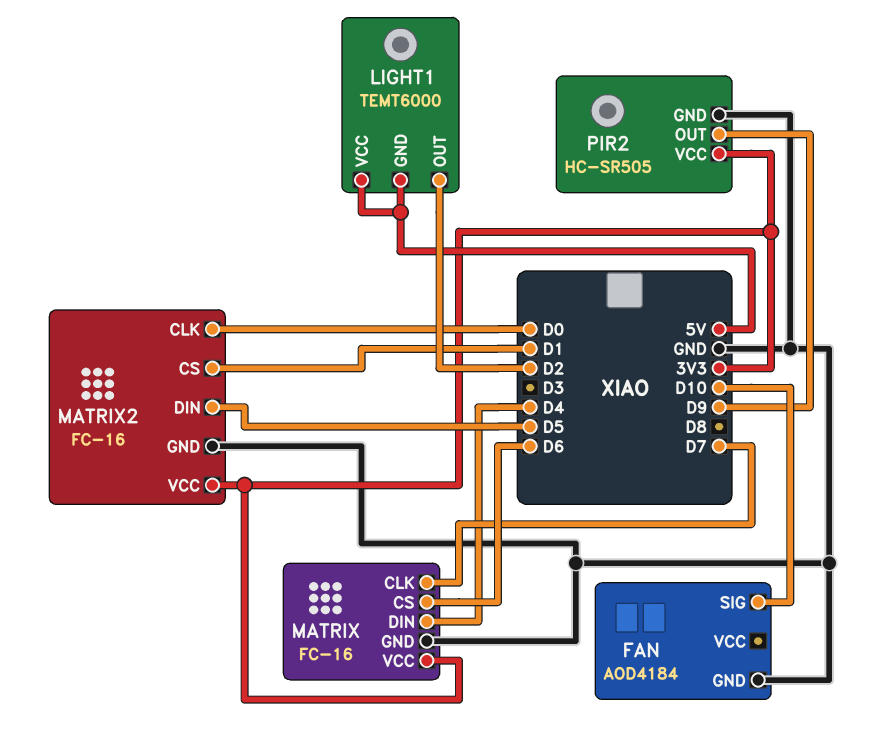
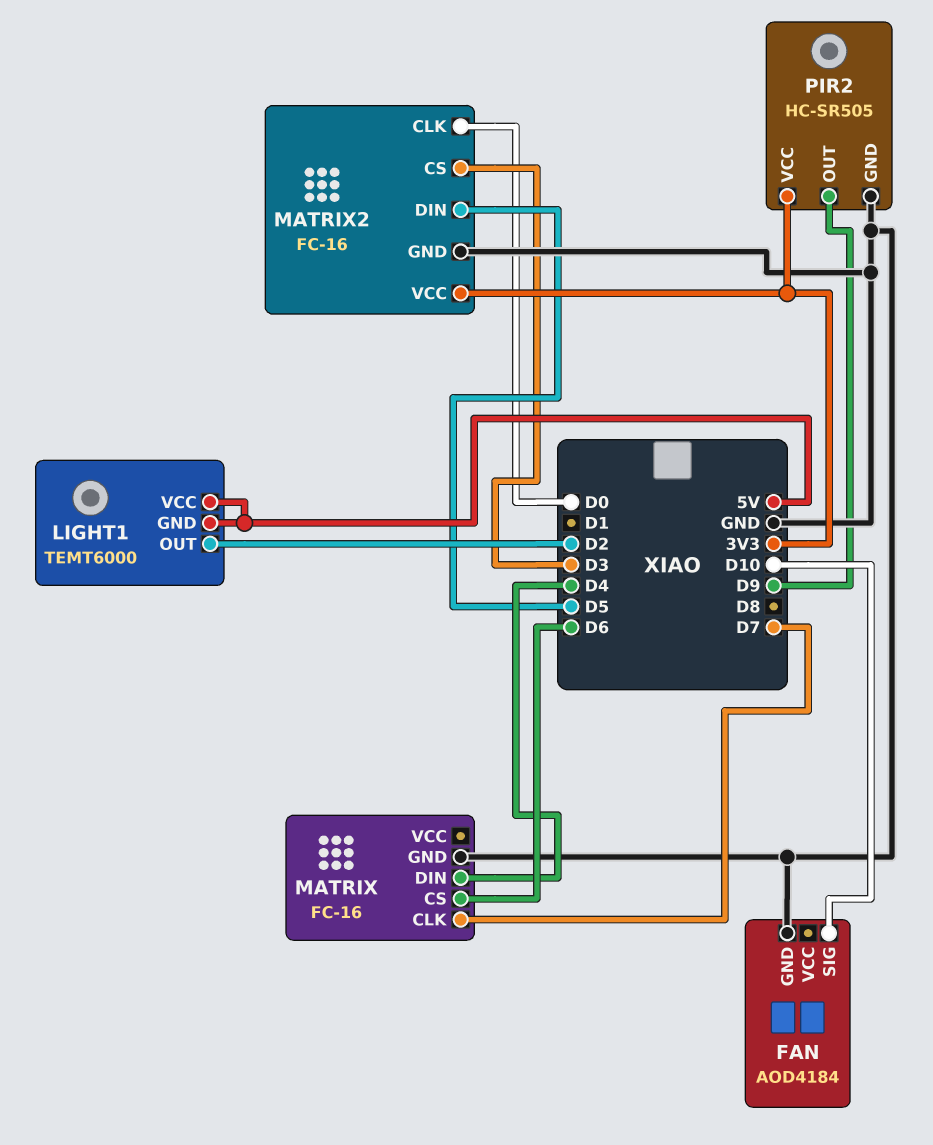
MATRIX pin VCC: 3V3 -> none
MATRIX2 pin CS: D1 -> D3

